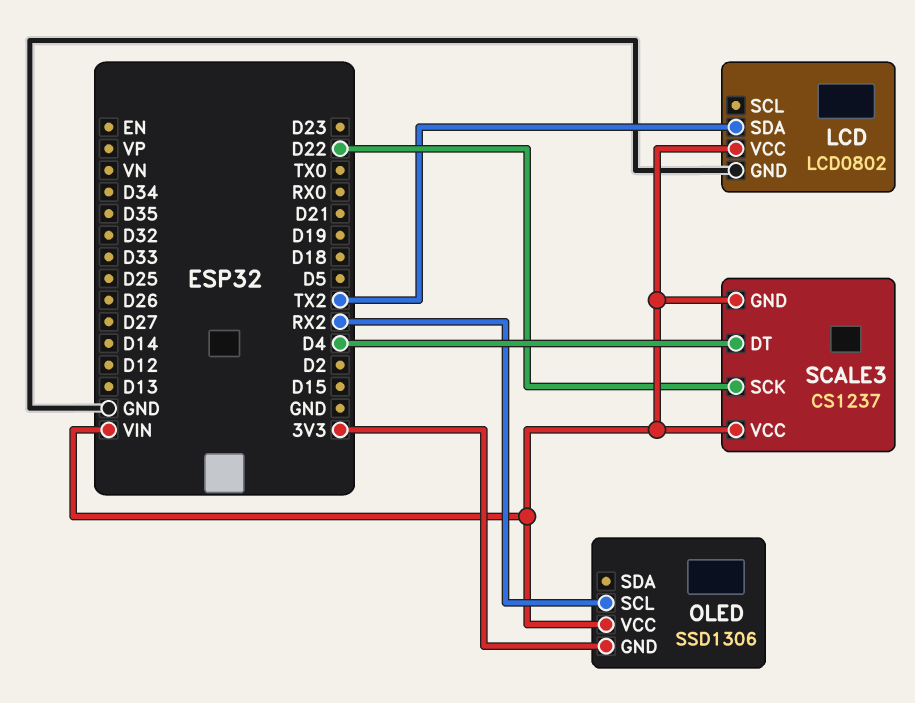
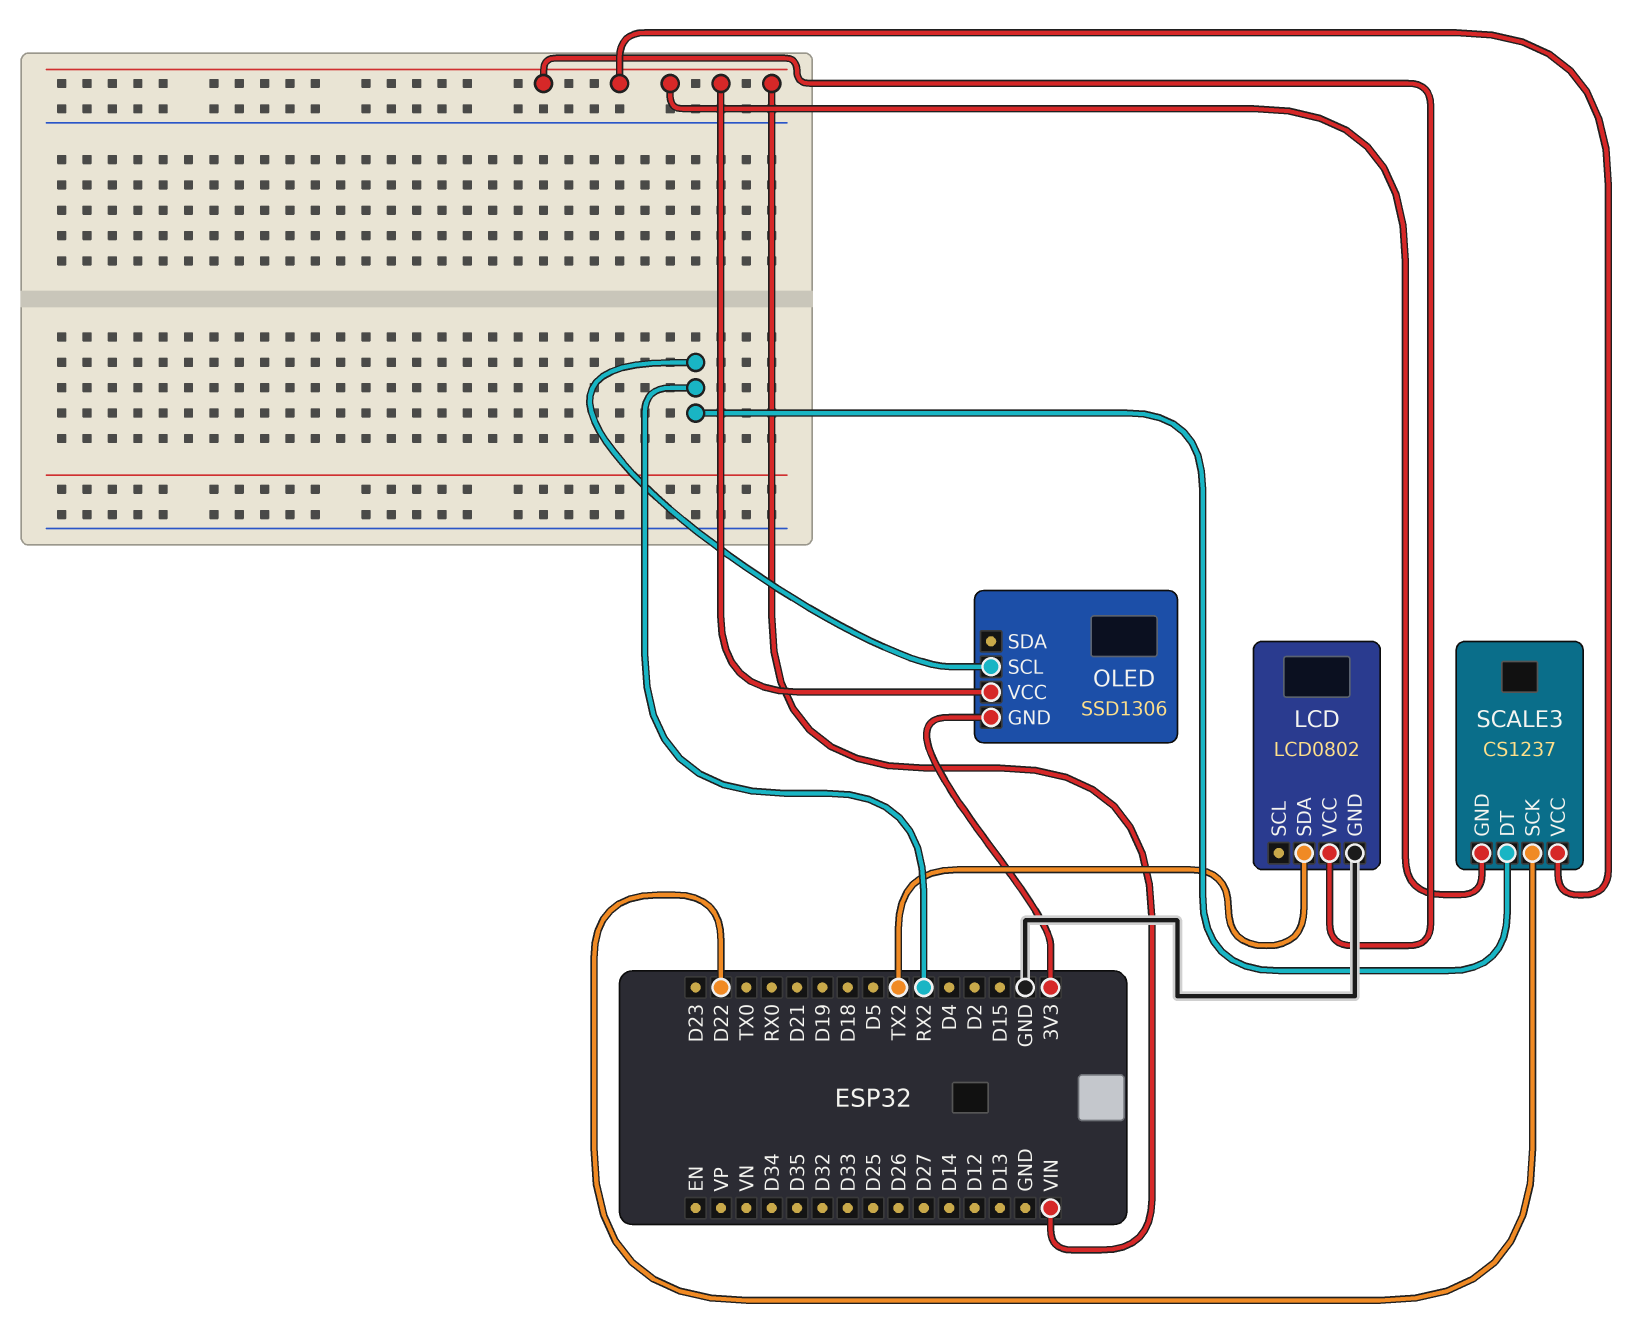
SCALE3 pin DT: D4 -> RX2

